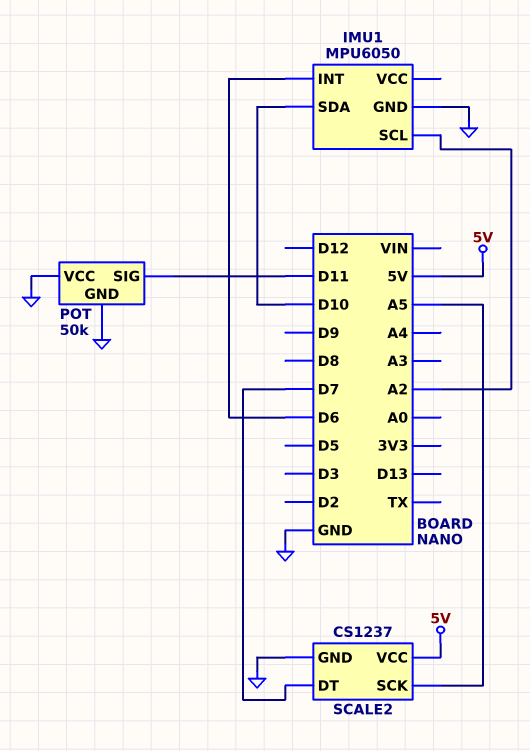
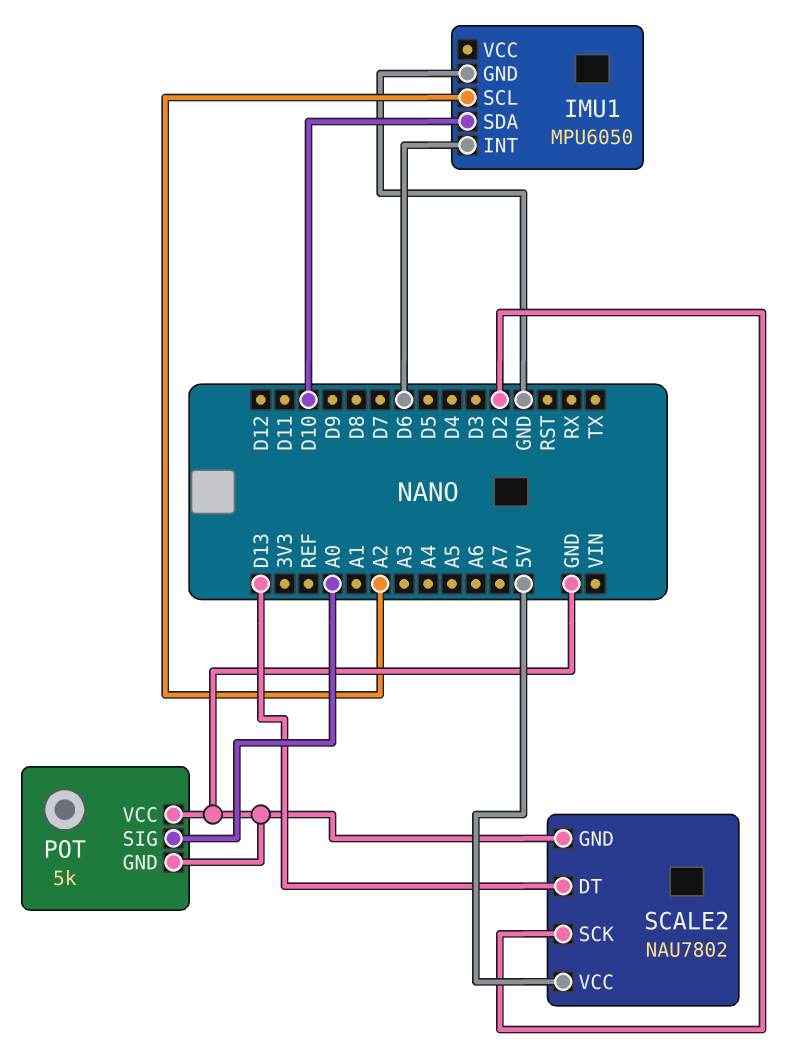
POT: 50k -> 5k
POT pin SIG: D11 -> A0
SCALE2: CS1237 -> NAU7802
SCALE2 pin DT: D7 -> D13
SCALE2 pin SCK: A5 -> D2

